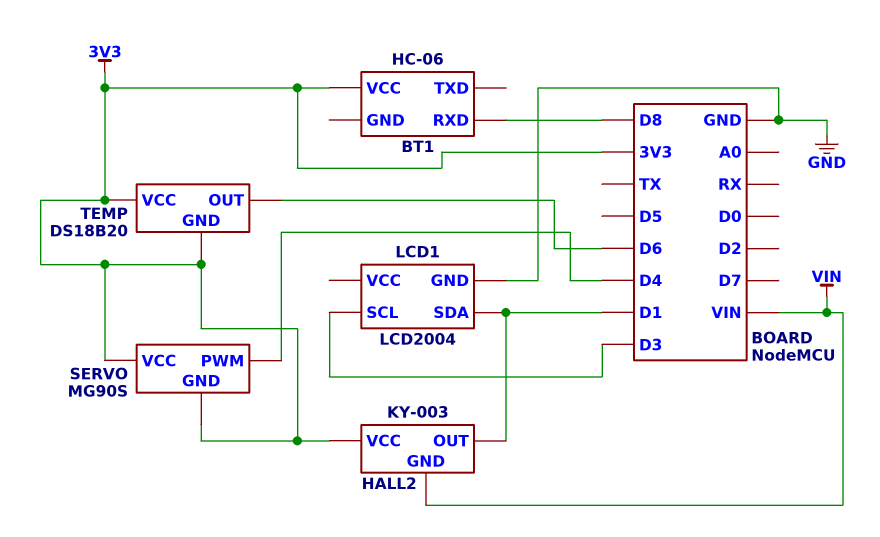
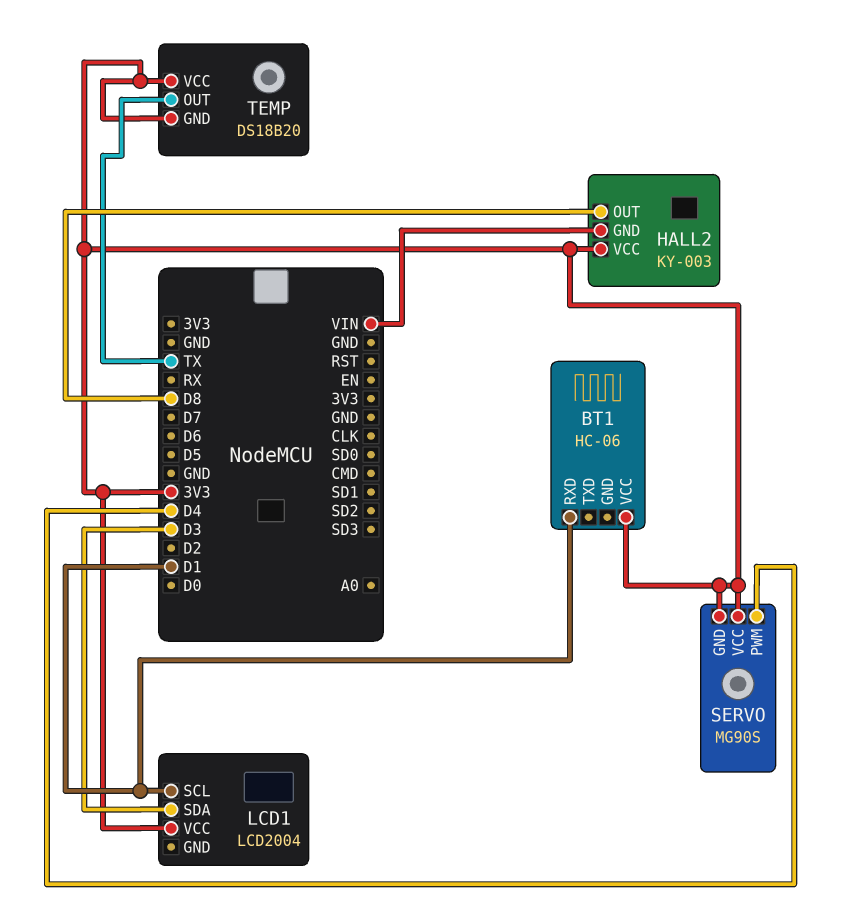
BT1 pin RXD: D8 -> D1
HALL2 pin OUT: D1 -> D8
LCD1 pin GND: GND -> none
LCD1 pin SCL: D3 -> D1
LCD1 pin SDA: D1 -> D3
LCD1 pin VCC: none -> 3V3
TEMP pin OUT: D6 -> TX

